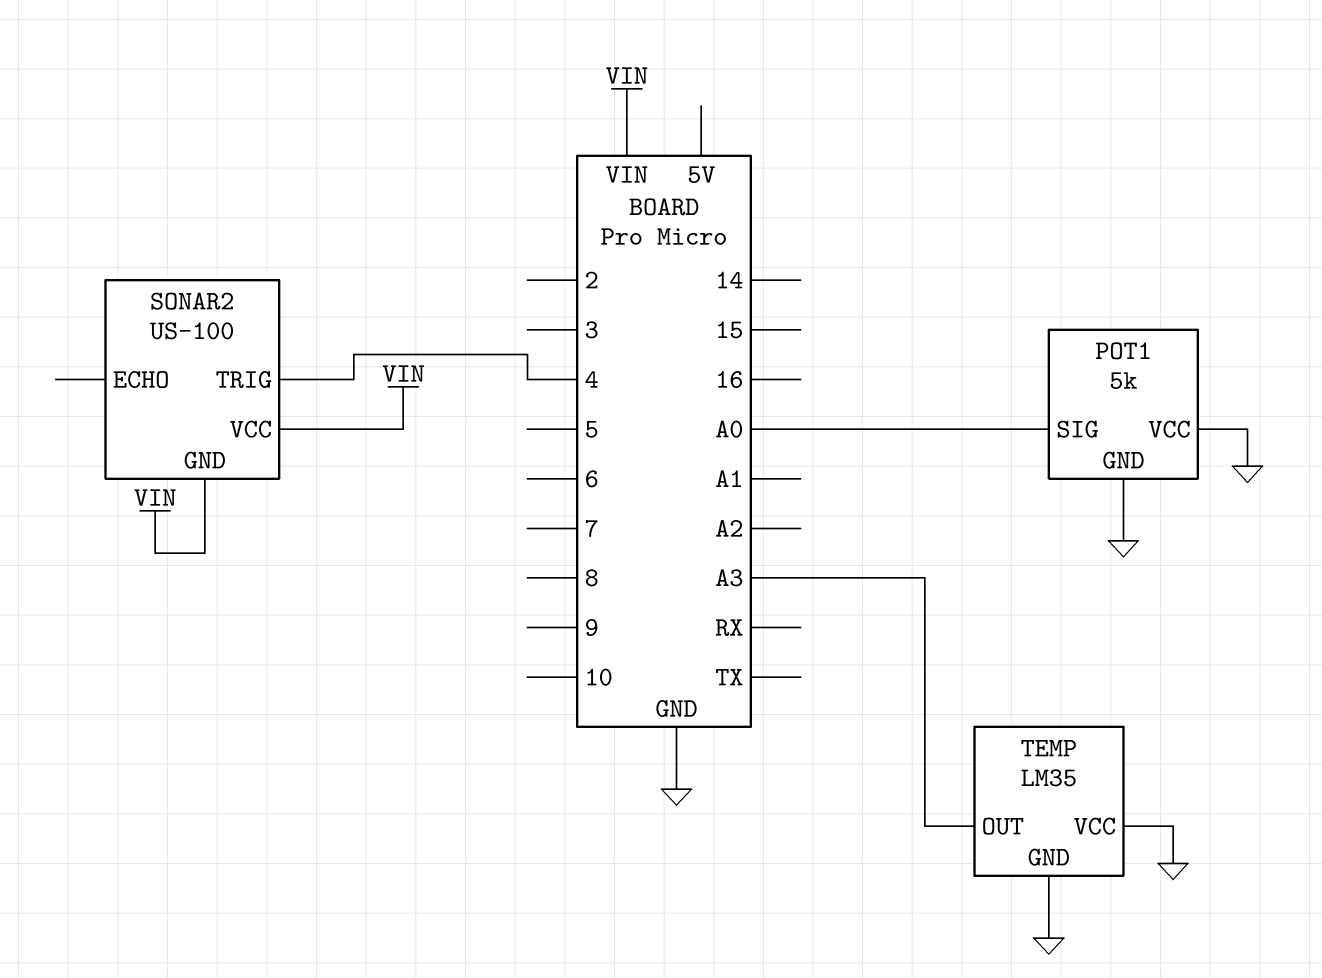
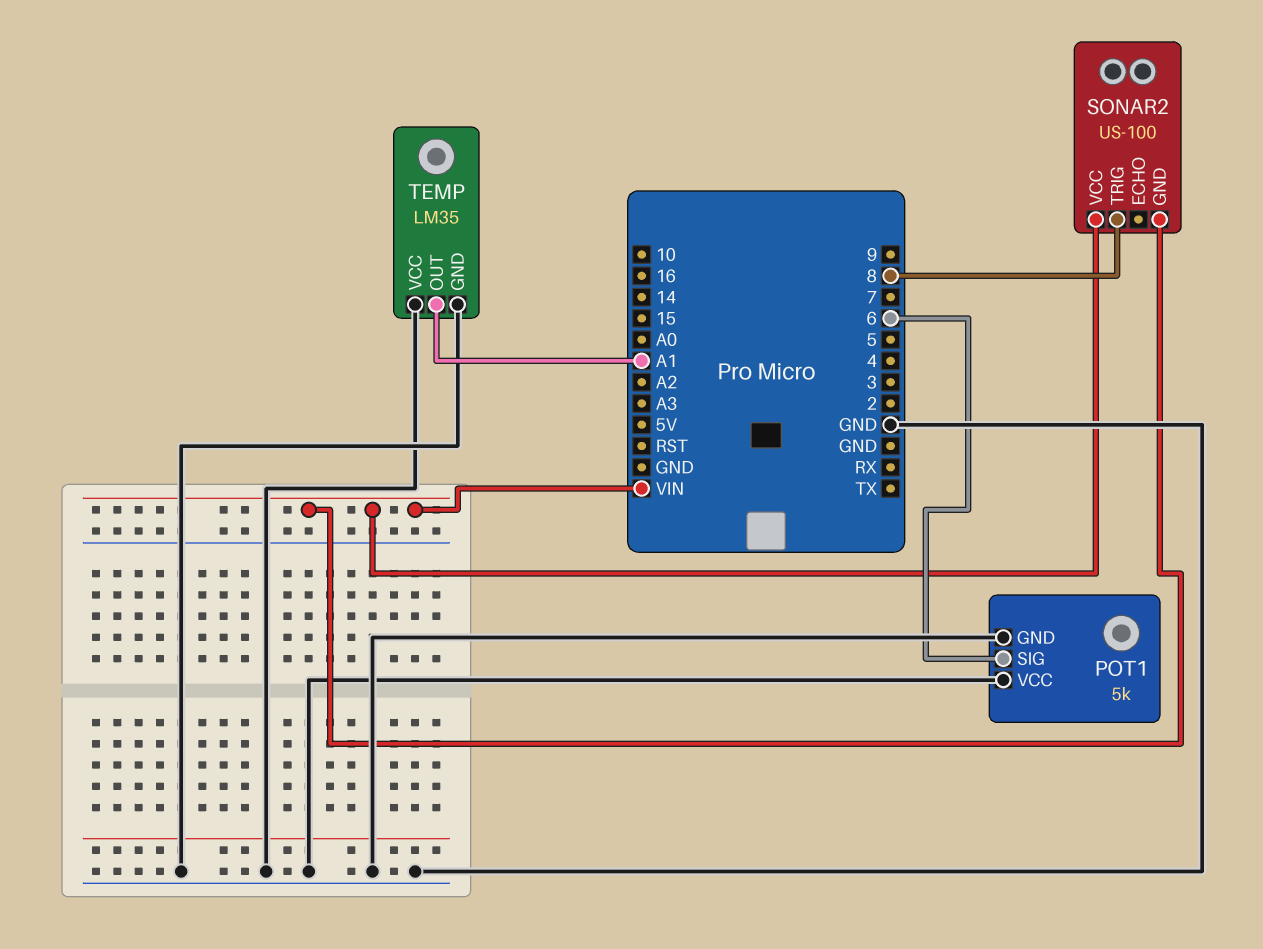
POT1 pin SIG: A0 -> 6
SONAR2 pin TRIG: 4 -> 8
TEMP pin OUT: A3 -> A1

